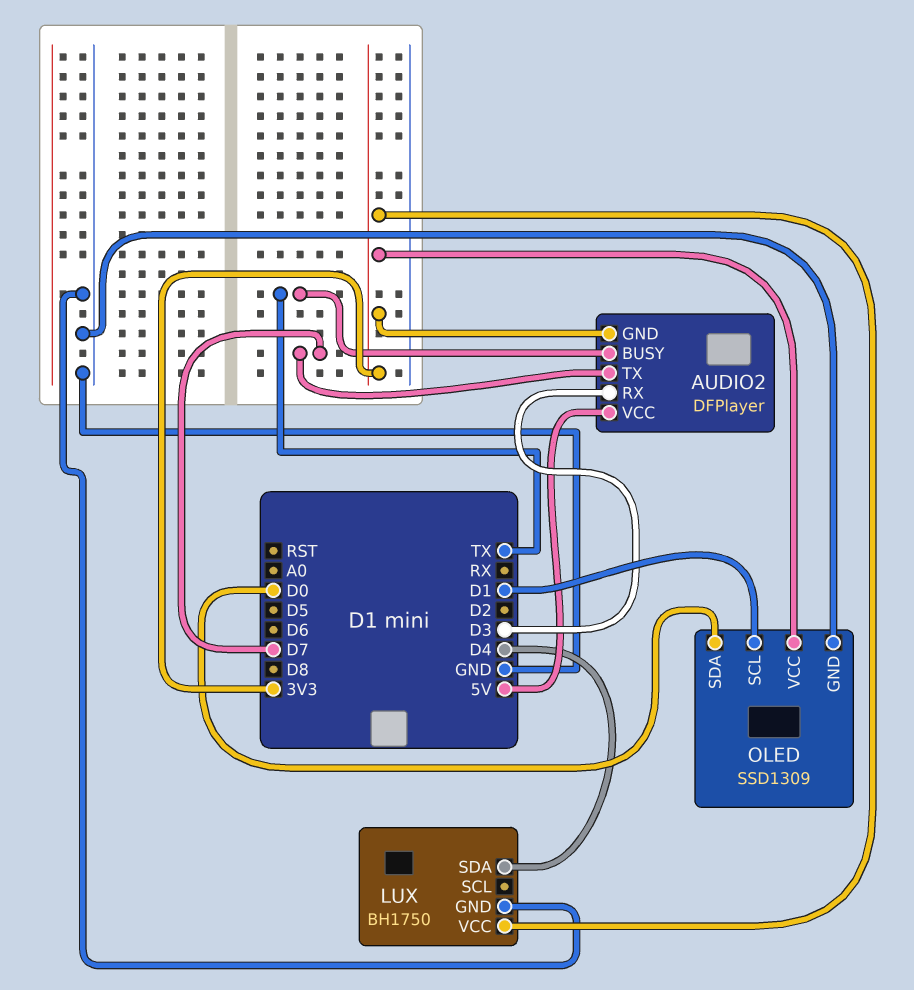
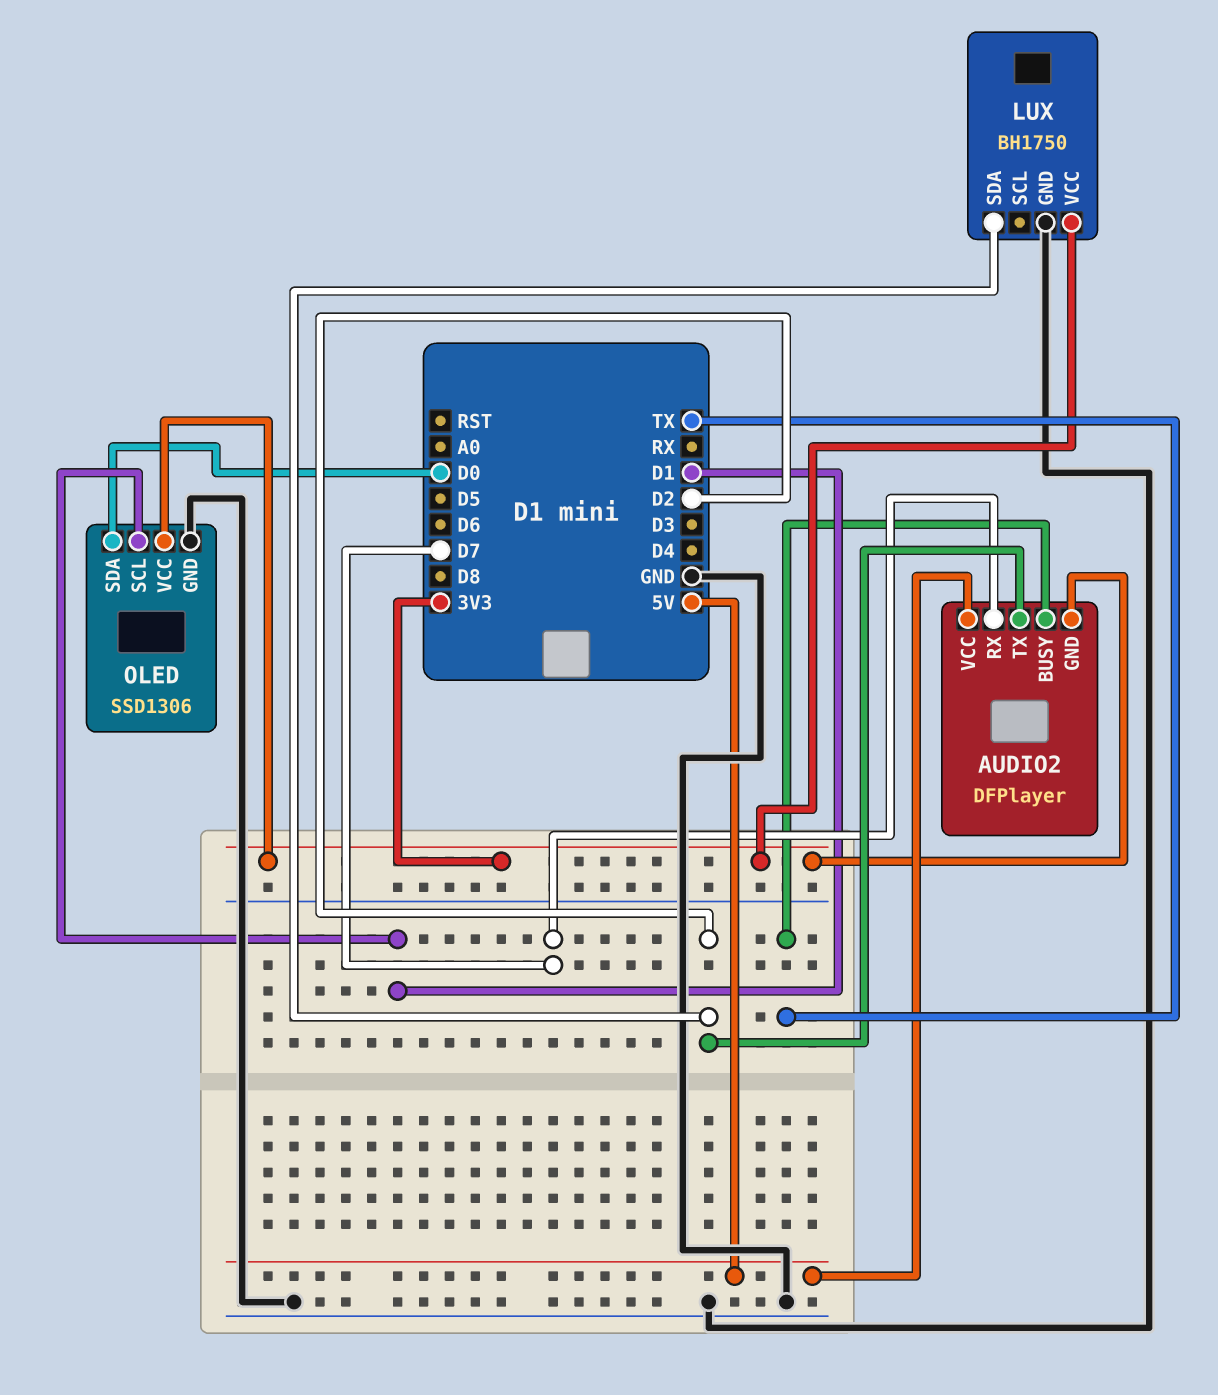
AUDIO2 pin RX: D3 -> D7
AUDIO2 pin TX: D7 -> D2
LUX pin SDA: D4 -> D2
OLED: SSD1309 -> SSD1306

